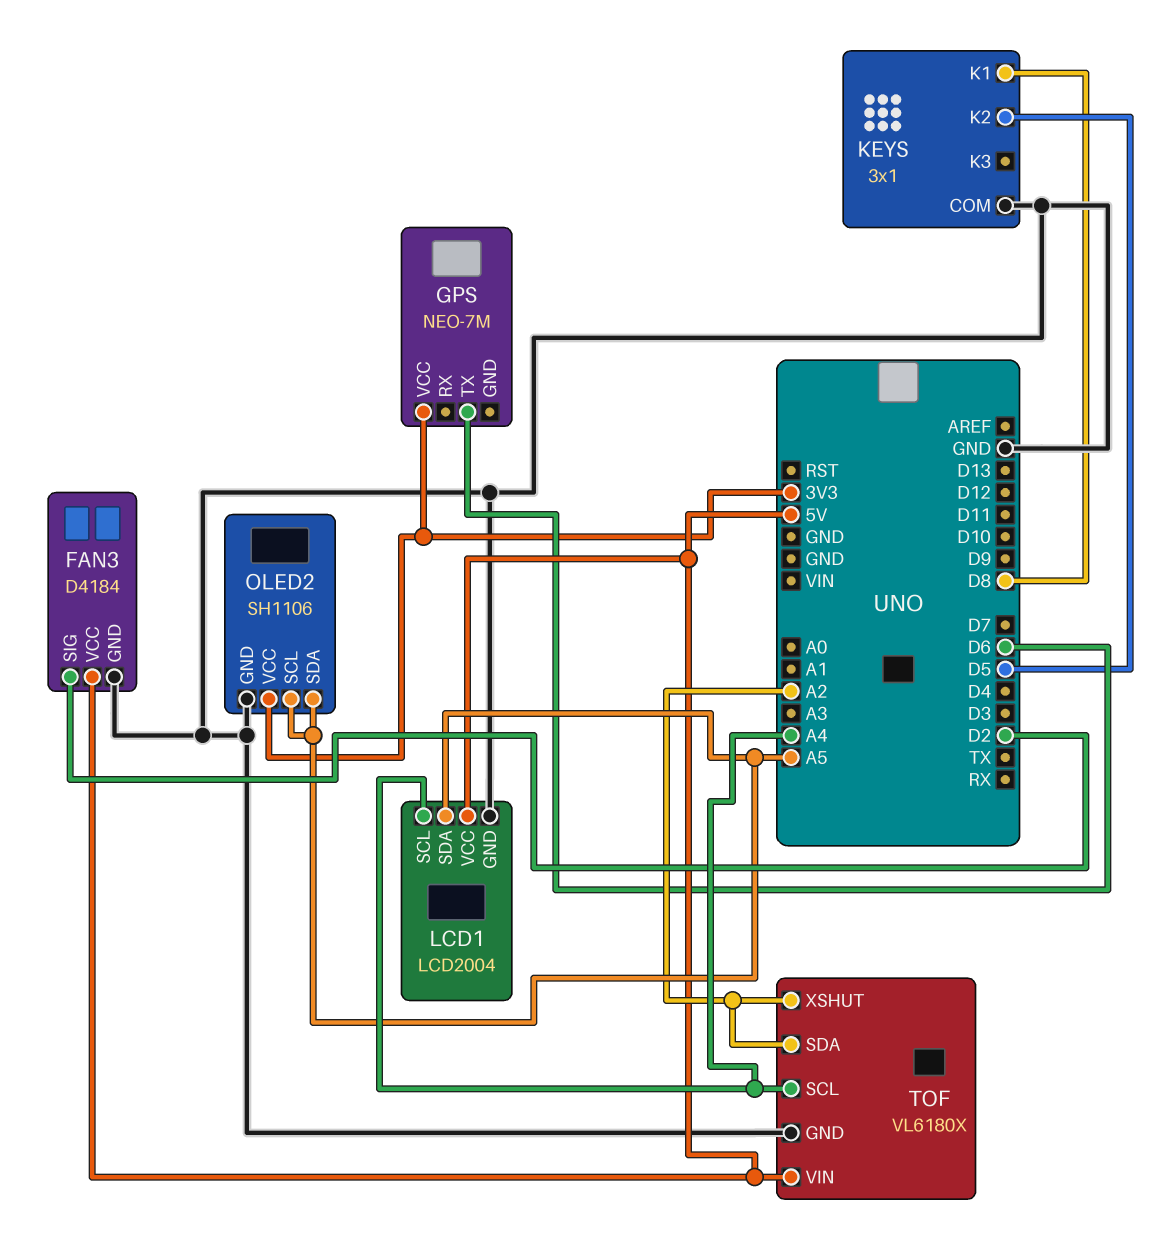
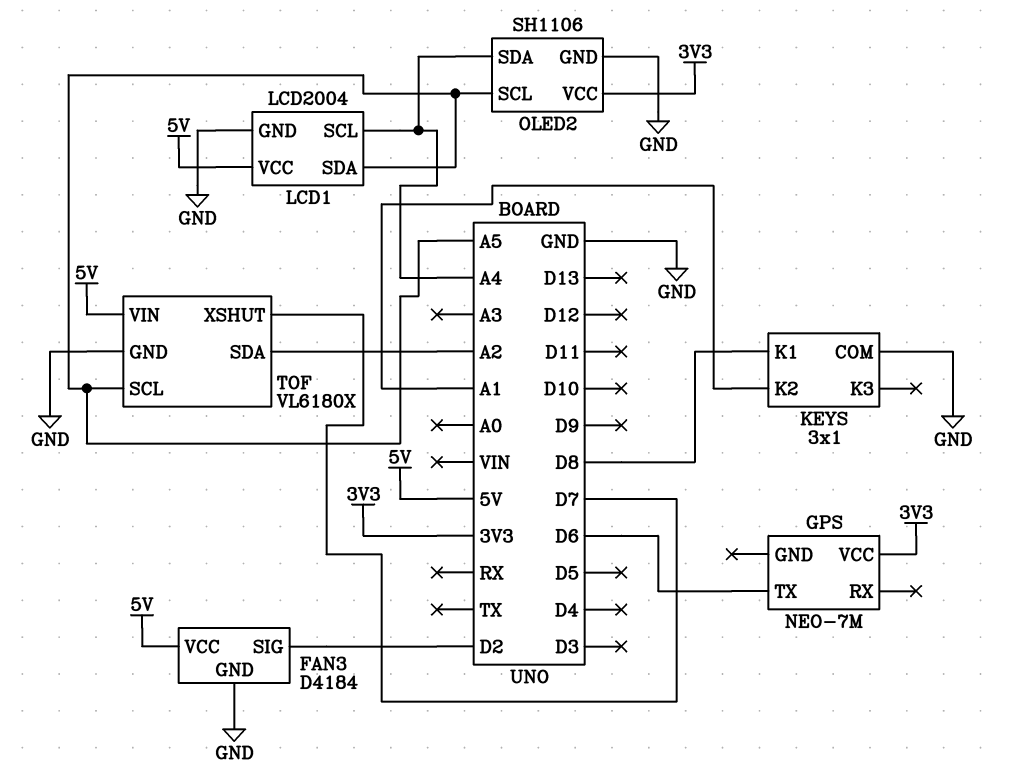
KEYS pin K2: D5 -> A1
OLED2 pin SDA: A5 -> A4
TOF pin SCL: A4 -> A5
TOF pin XSHUT: A2 -> D7

